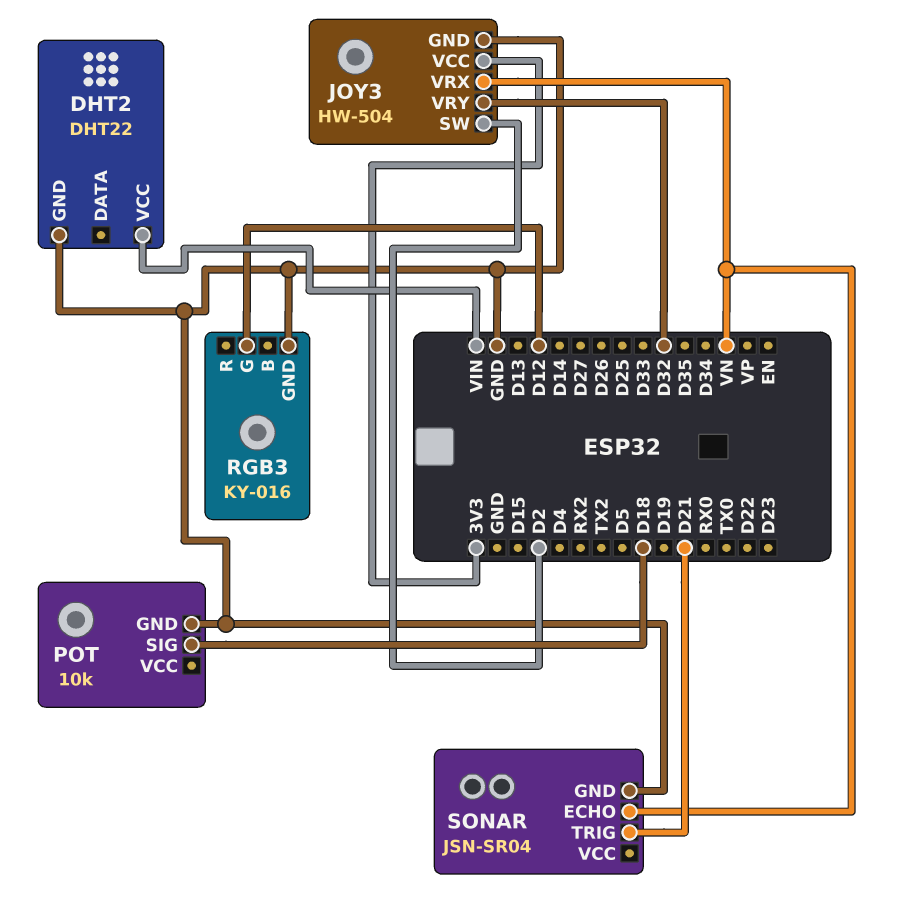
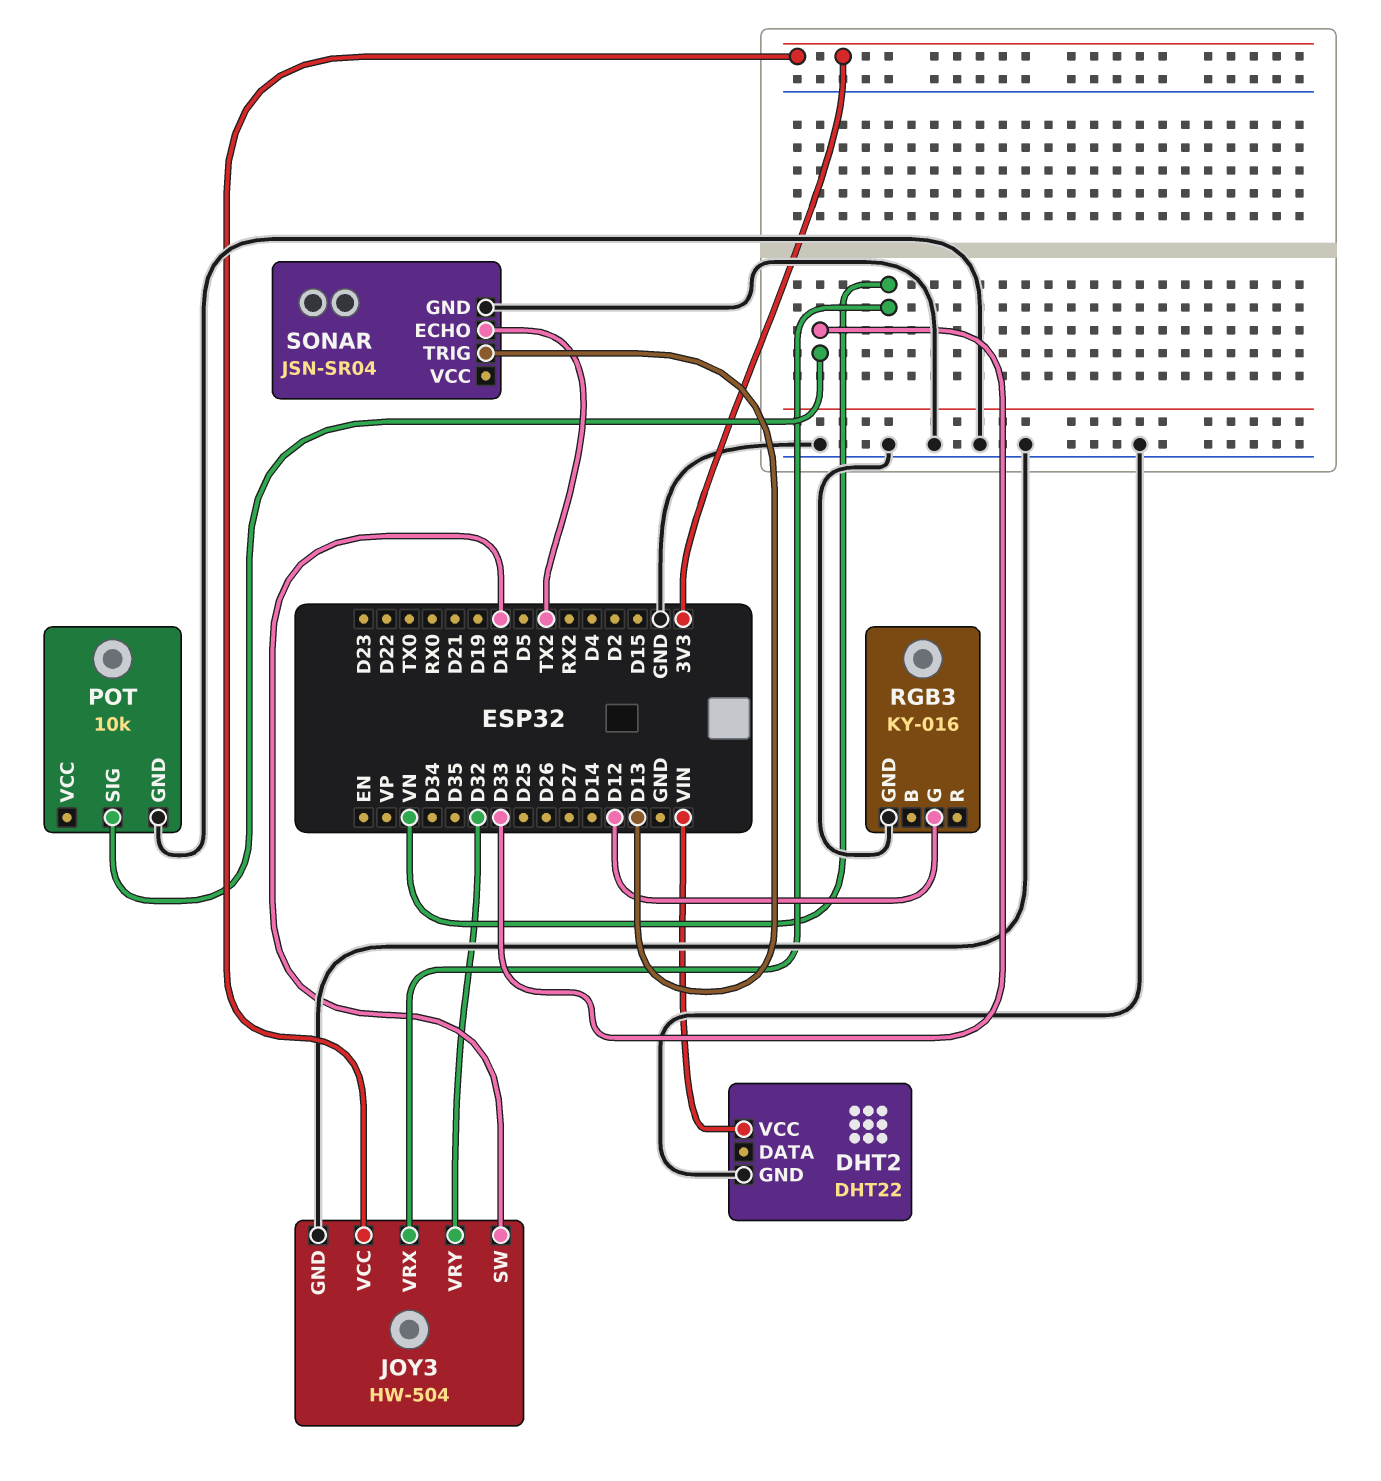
JOY3 pin SW: D2 -> D18
POT pin SIG: D18 -> D33
SONAR pin ECHO: VN -> TX2
SONAR pin TRIG: D21 -> D13

